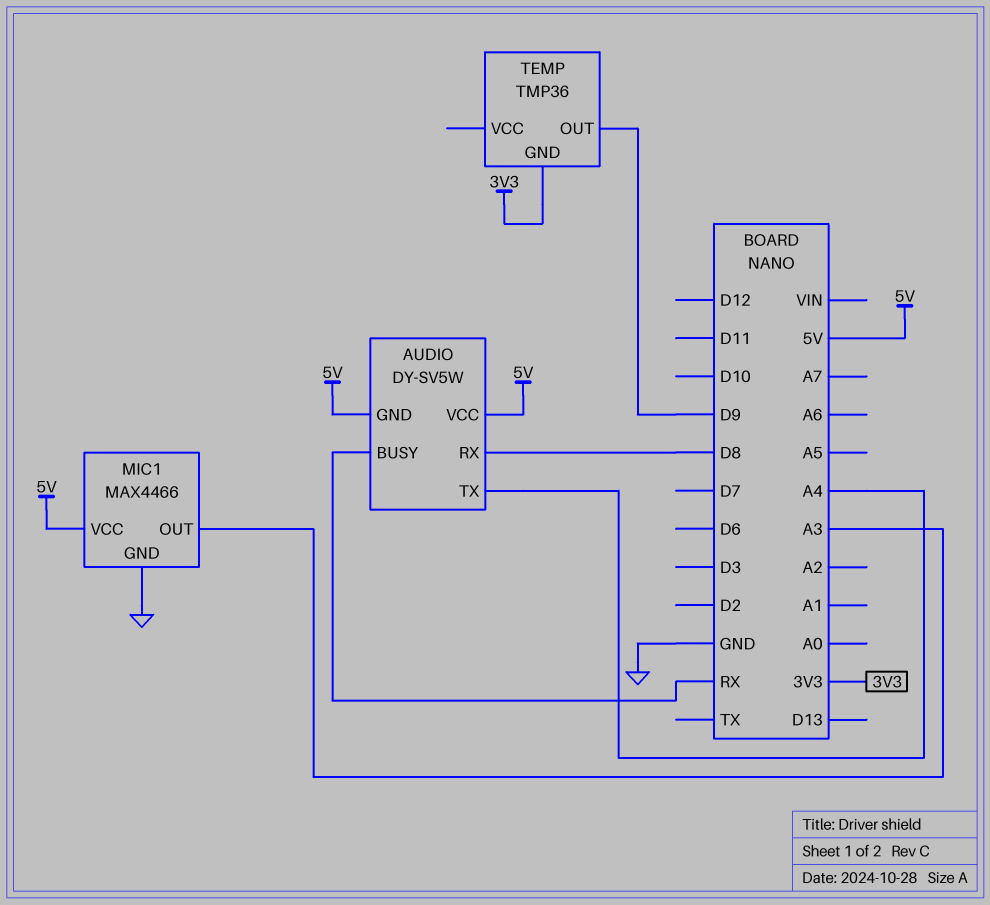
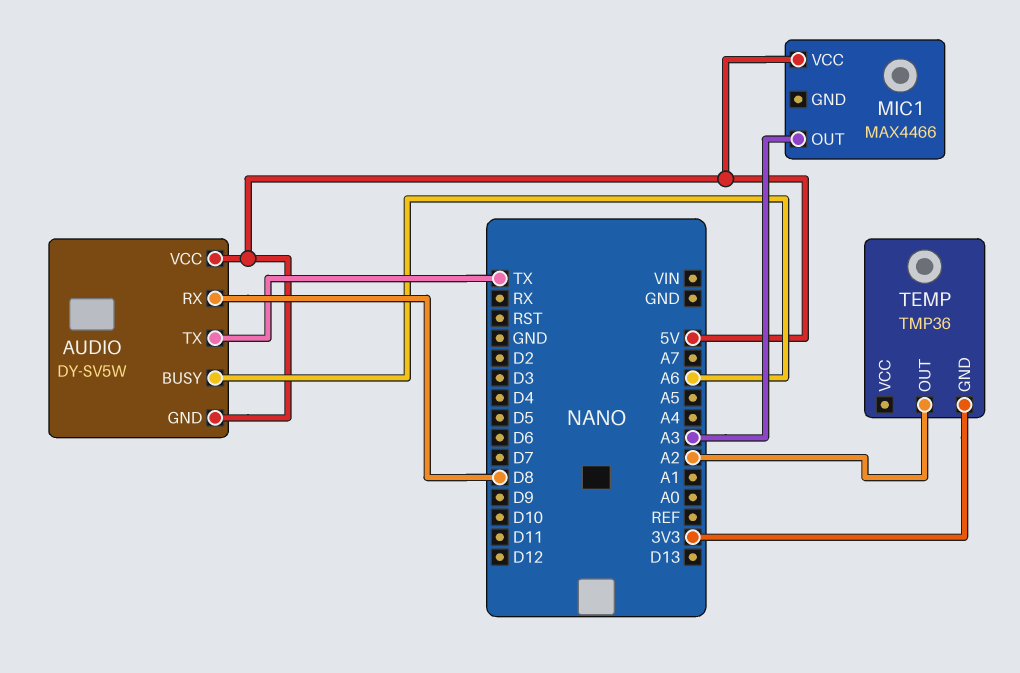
AUDIO pin BUSY: RX -> A6
AUDIO pin TX: A4 -> TX
MIC1 pin GND: GND -> none
TEMP pin OUT: D9 -> A2

